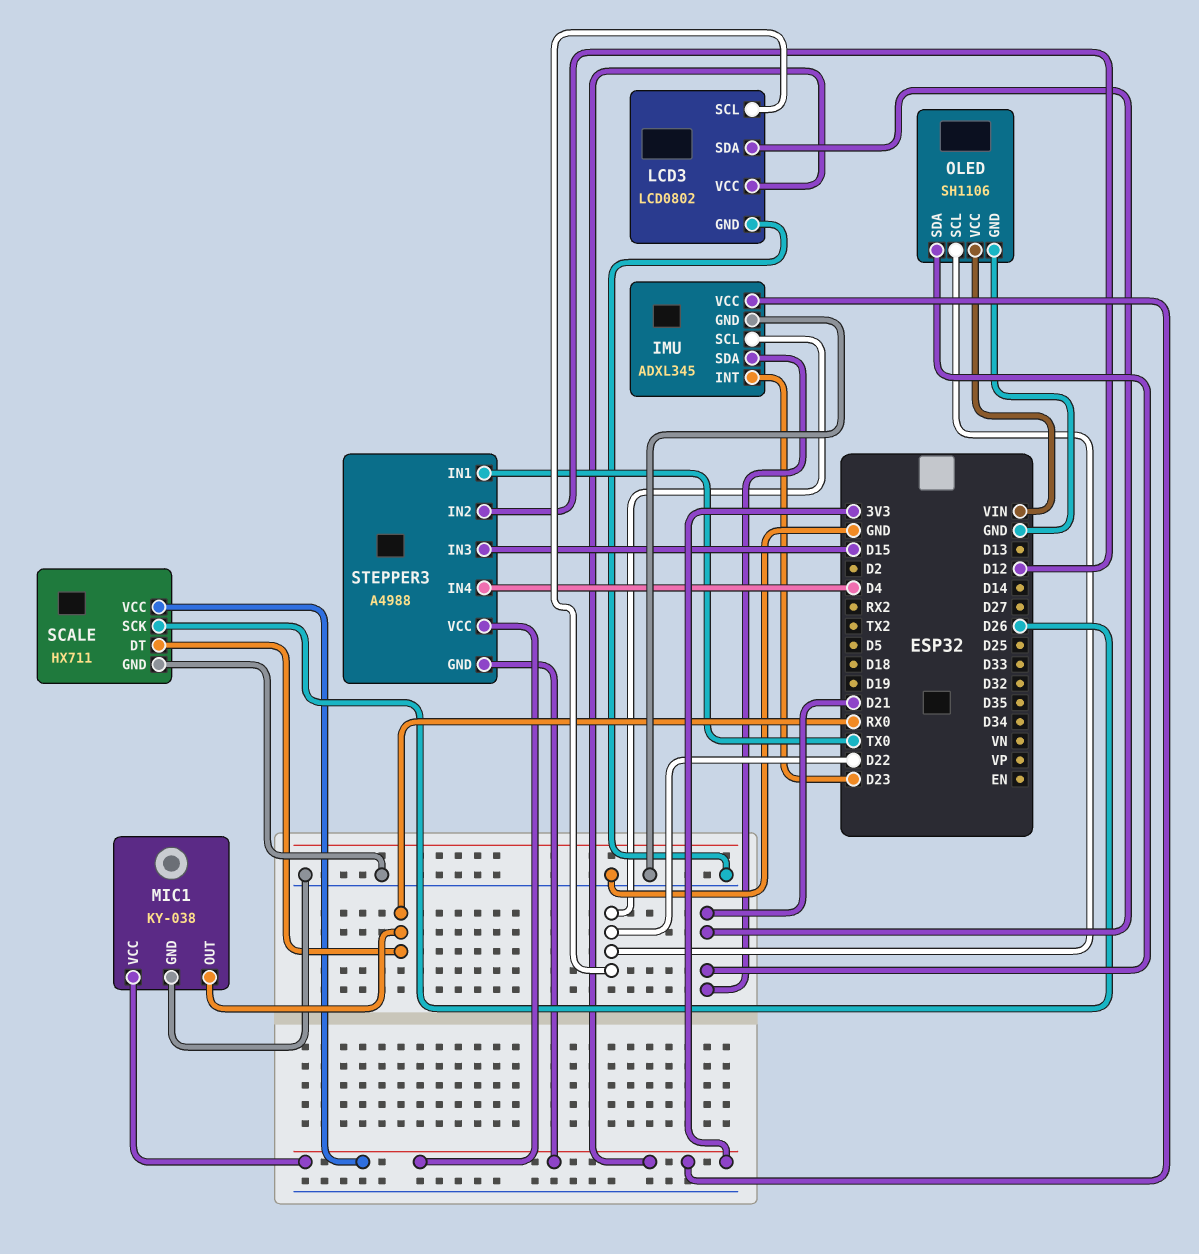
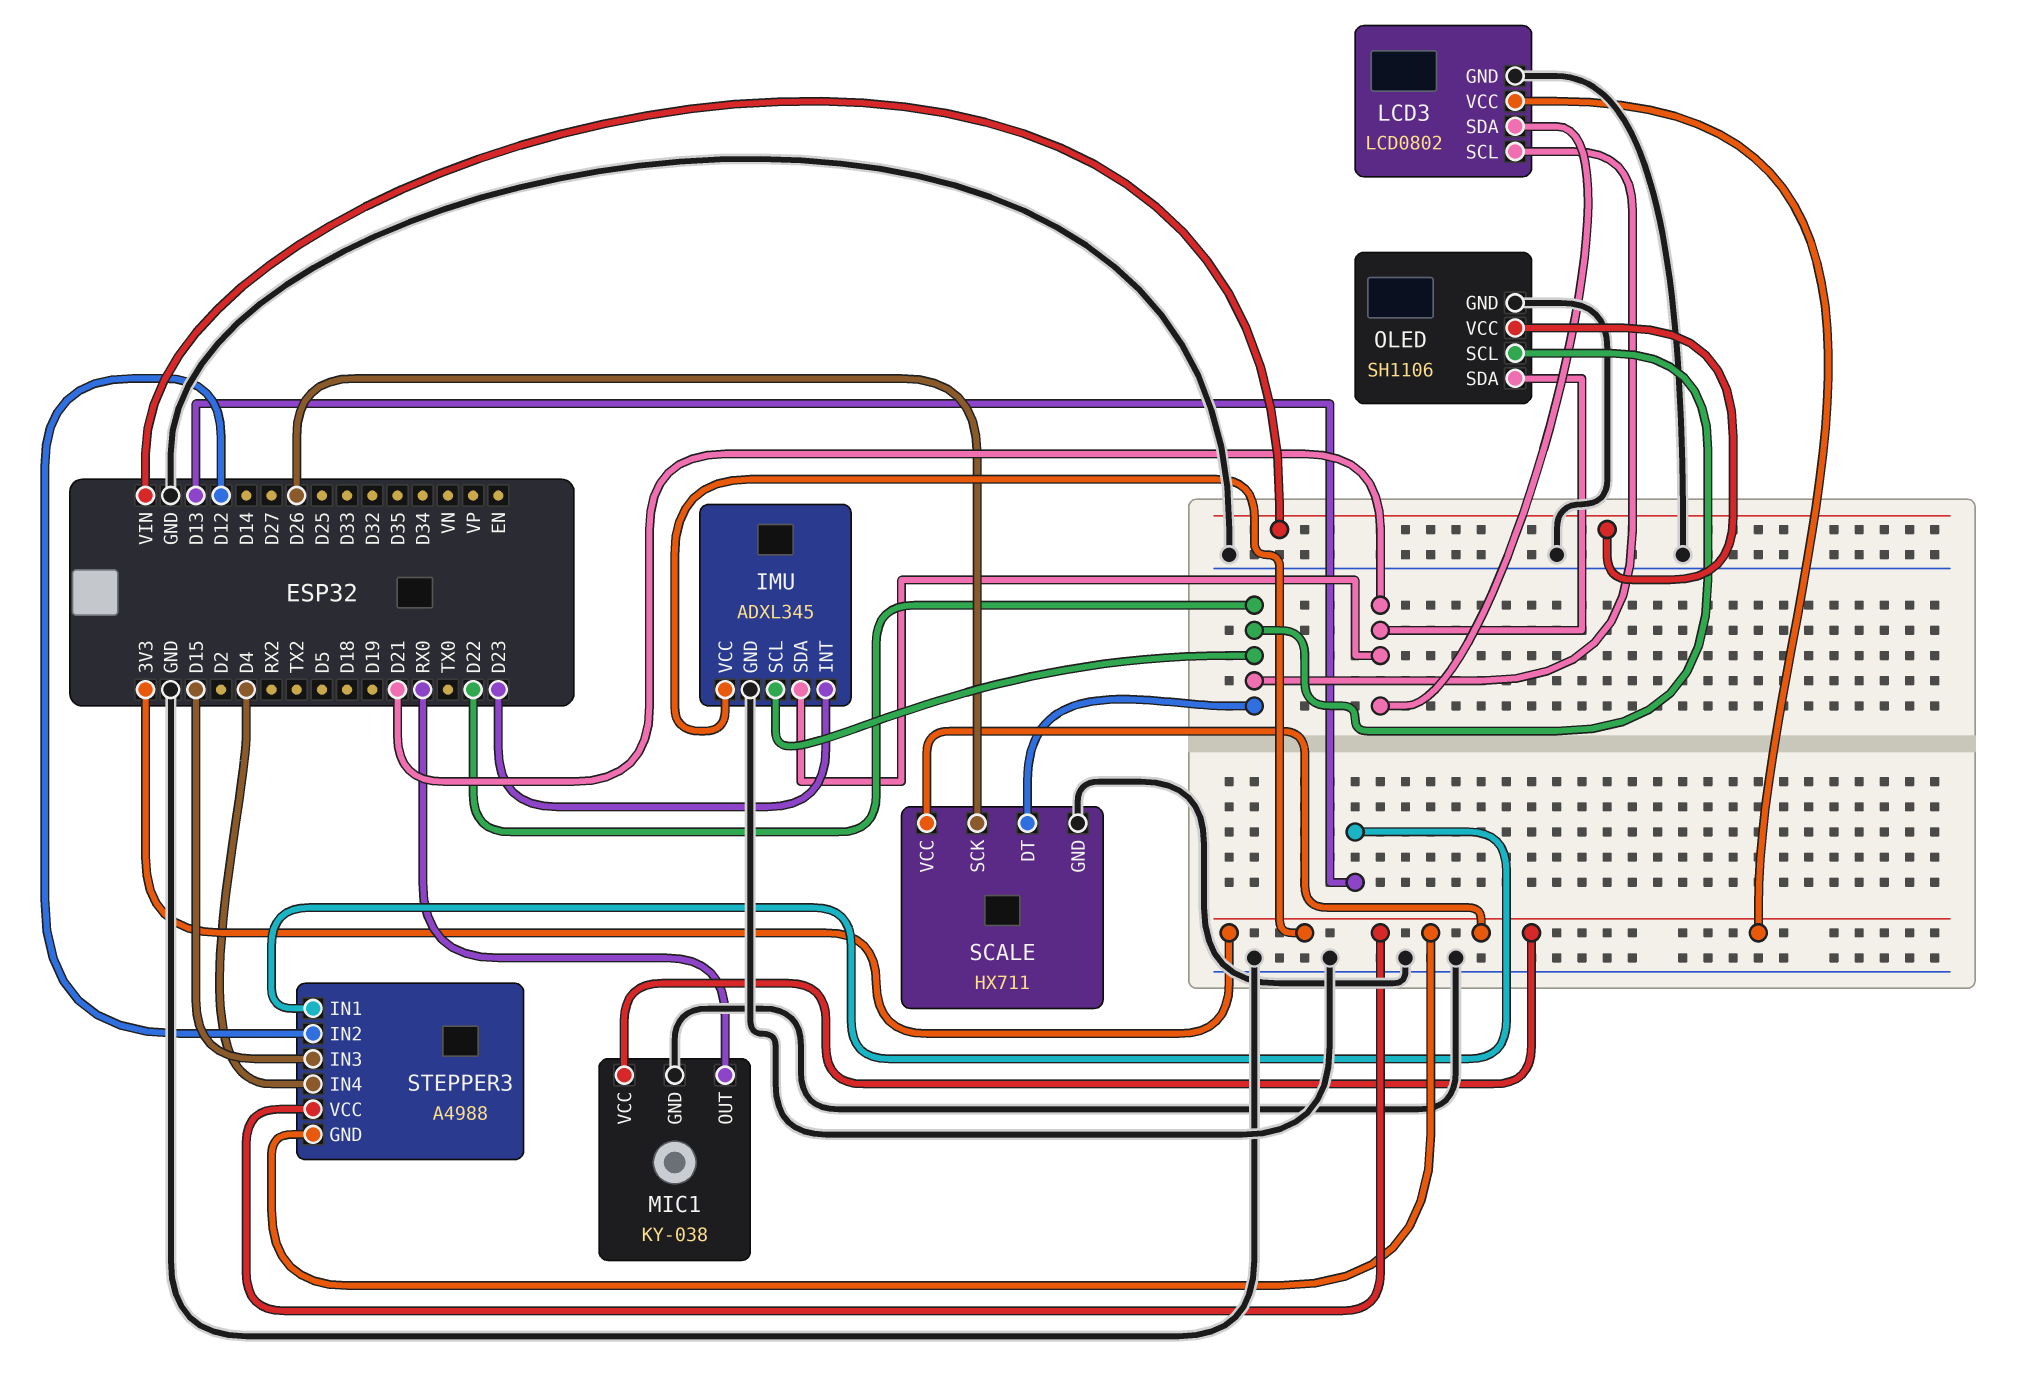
SCALE pin DT: RX0 -> D22
STEPPER3 pin IN1: TX0 -> D13

